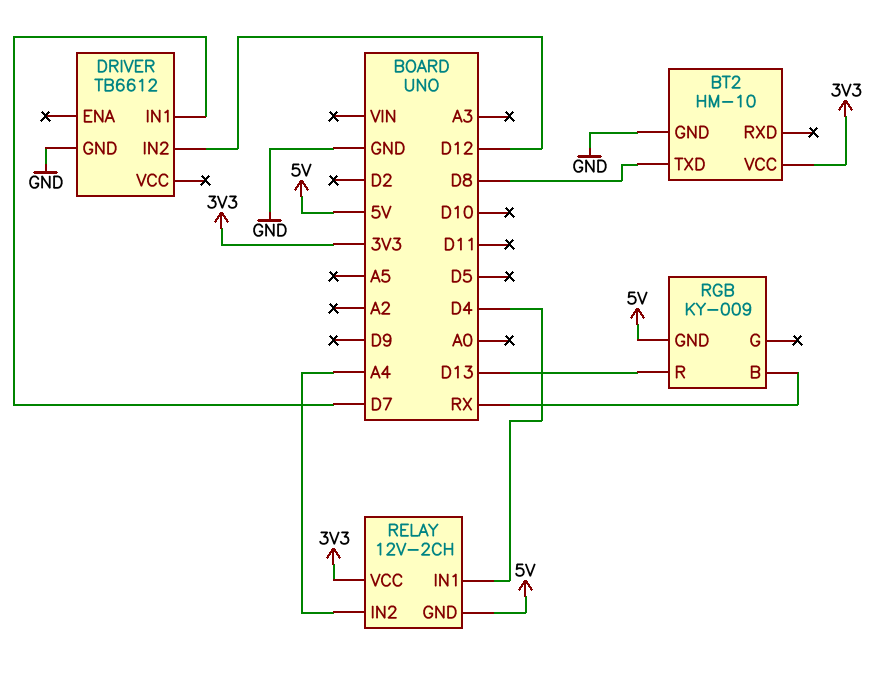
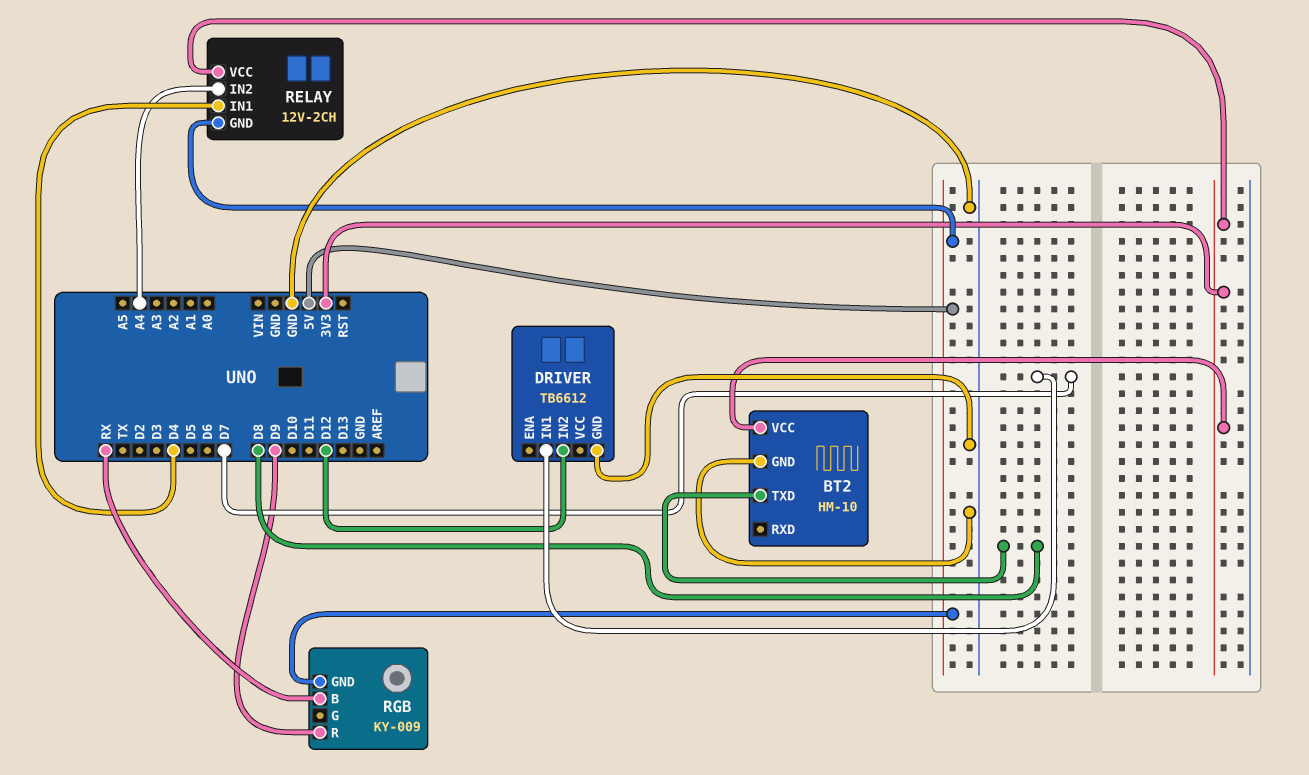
RGB pin R: D13 -> D9

